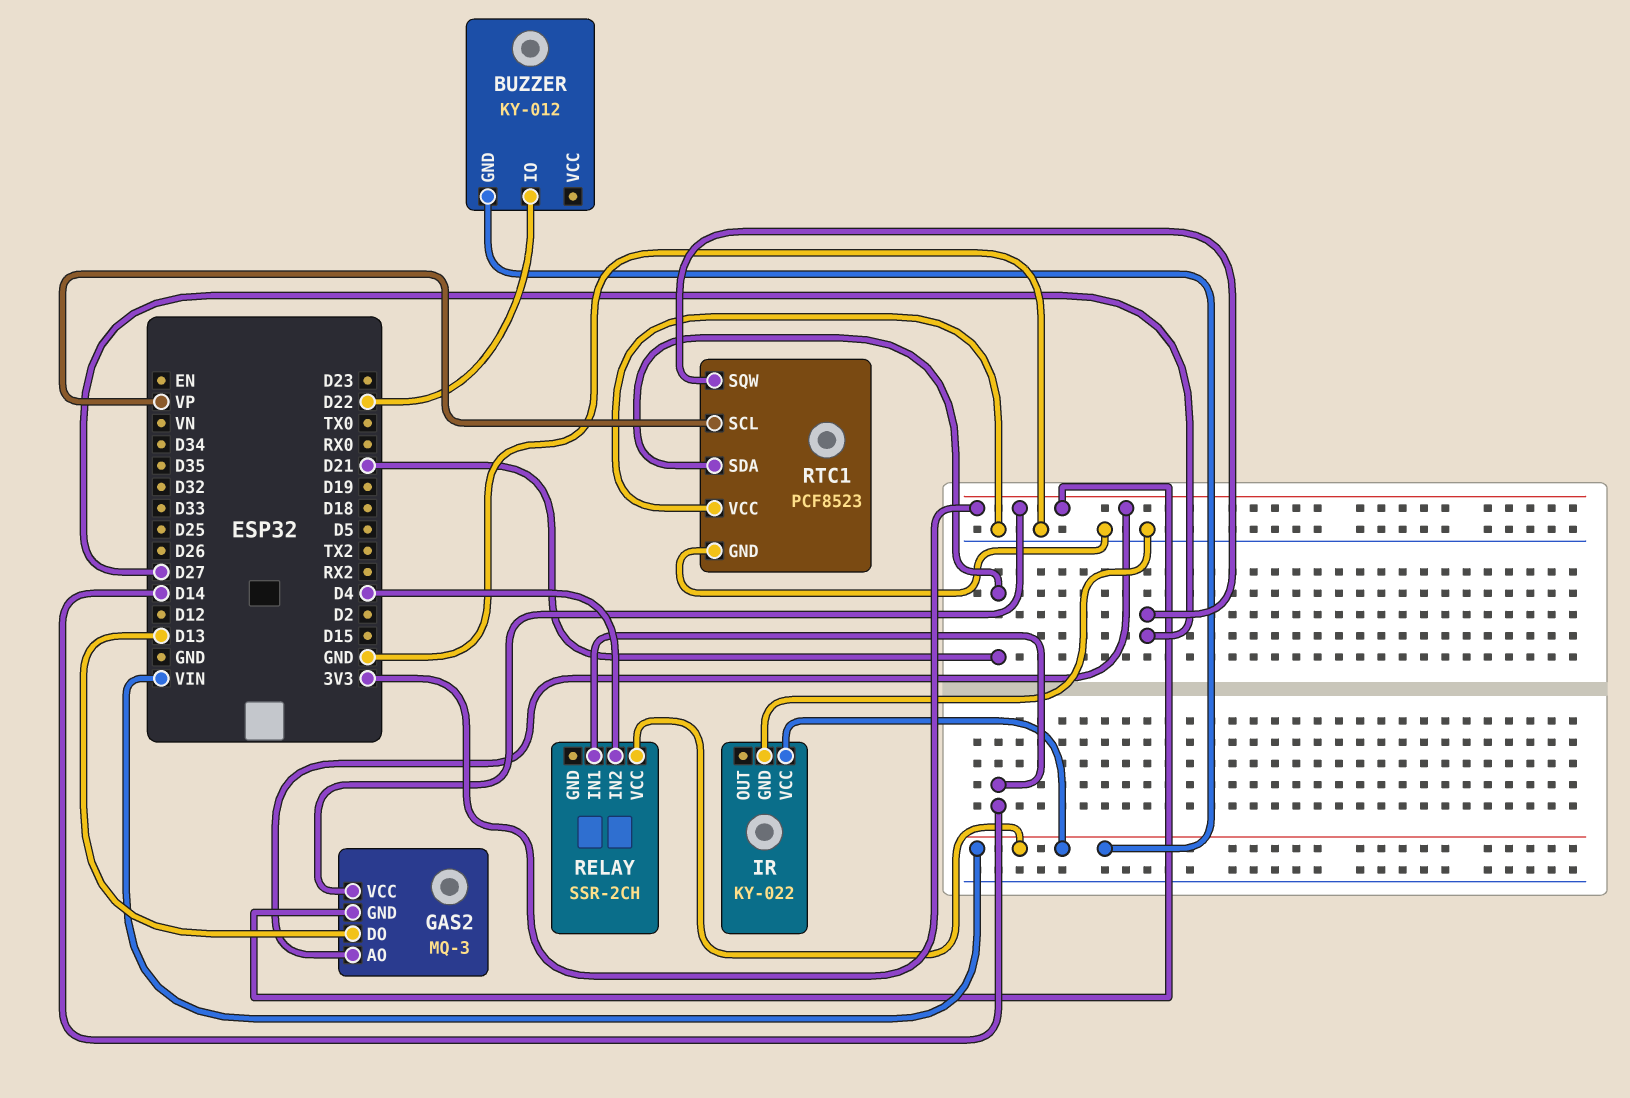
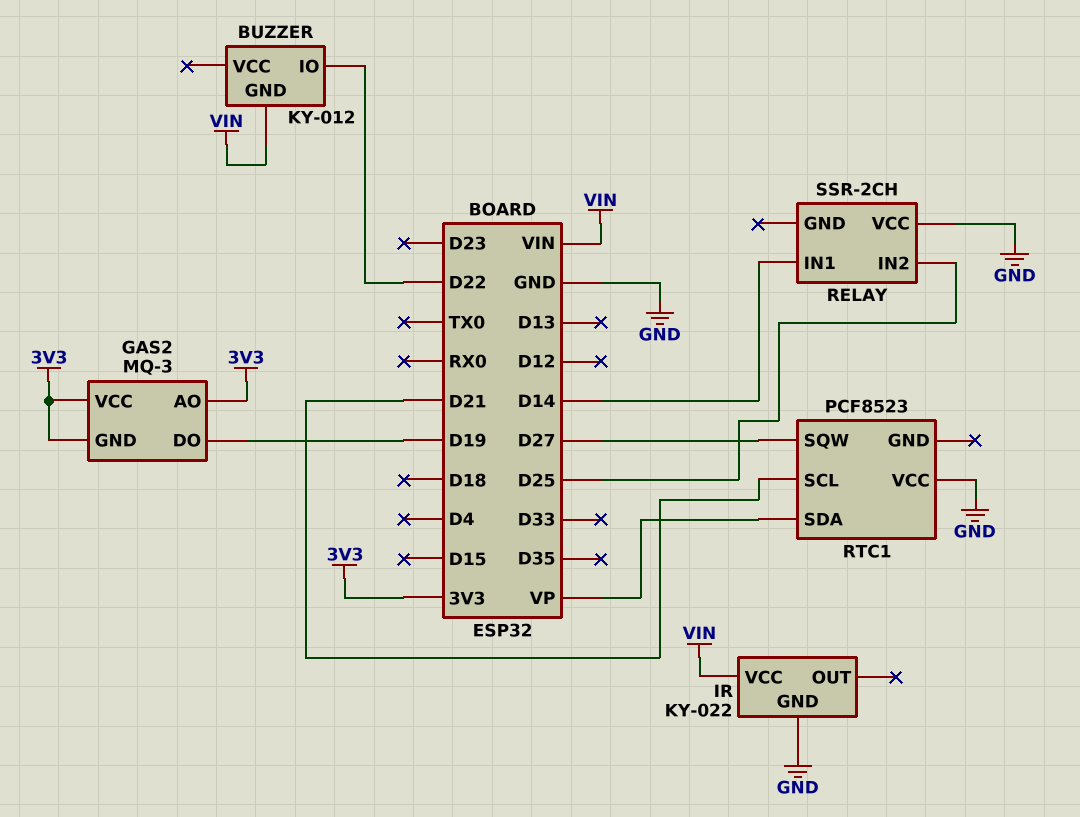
GAS2 pin DO: D13 -> D19
RELAY pin IN2: D4 -> D25
RELAY pin VCC: VIN -> GND
RTC1 pin GND: GND -> none
RTC1 pin SCL: VP -> D21
RTC1 pin SDA: D21 -> VP

